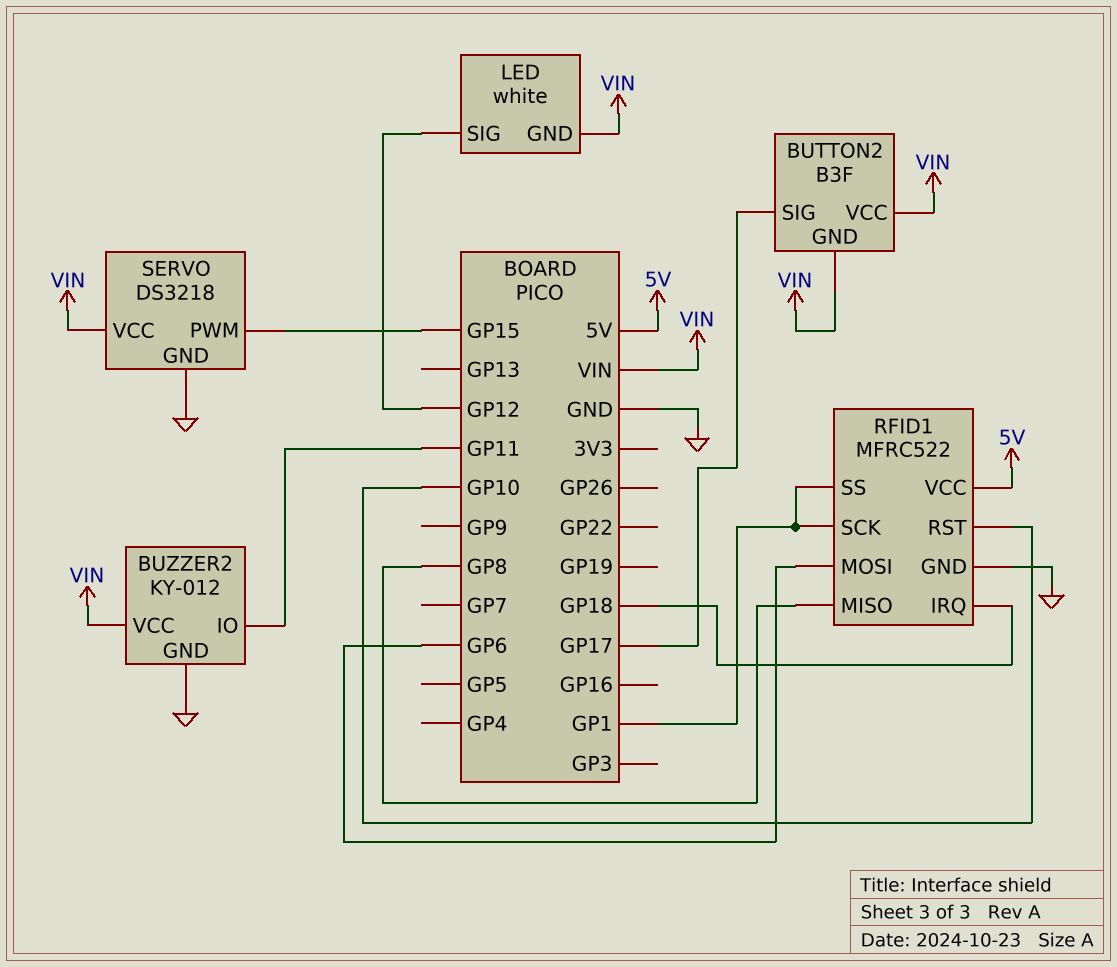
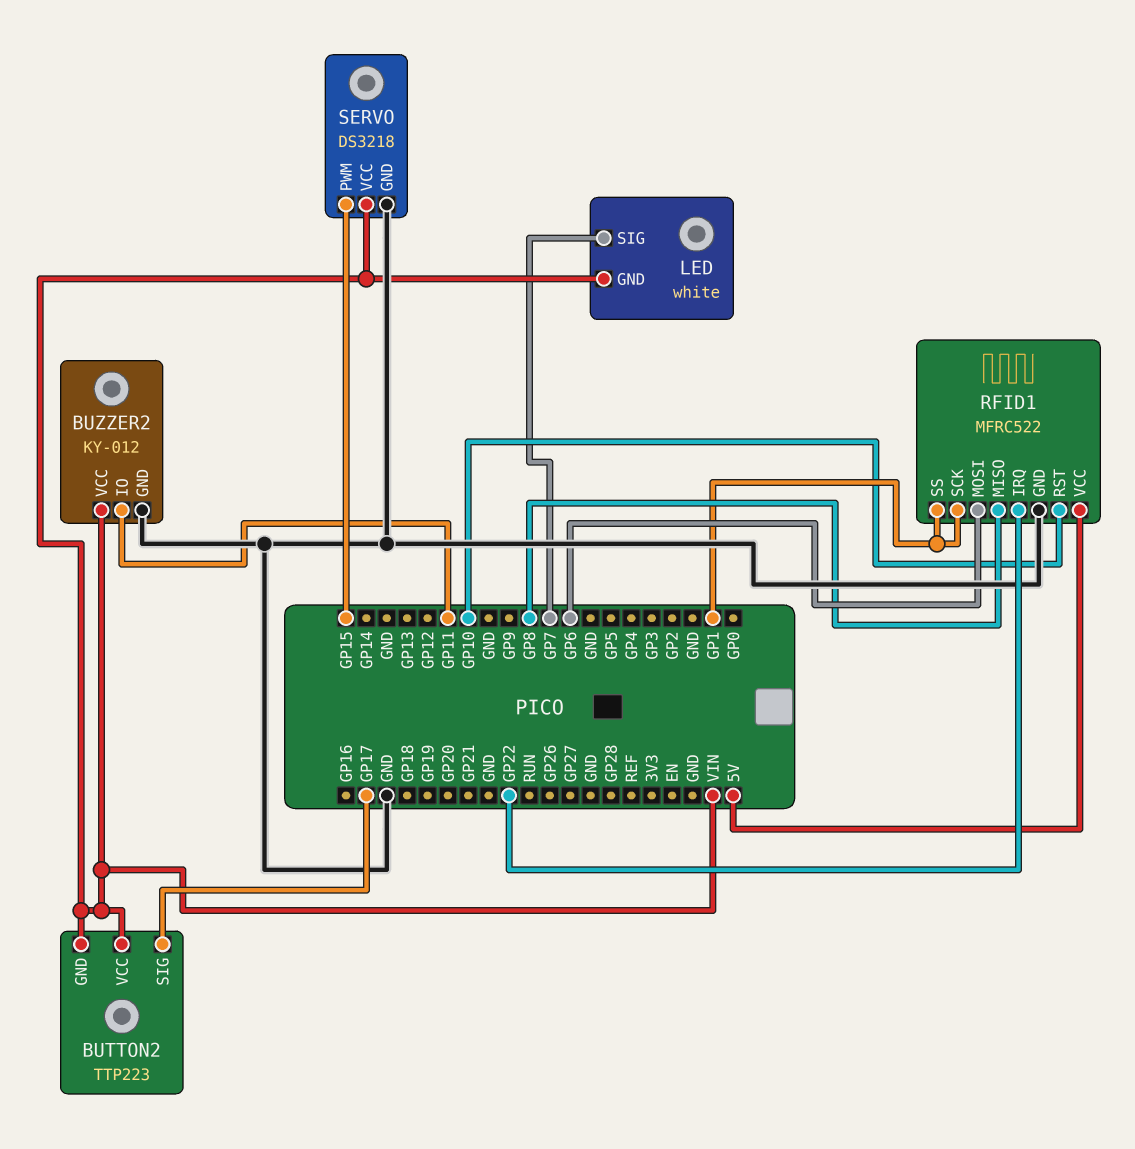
BUTTON2: B3F -> TTP223
LED pin SIG: GP12 -> GP7
RFID1 pin IRQ: GP18 -> GP22

